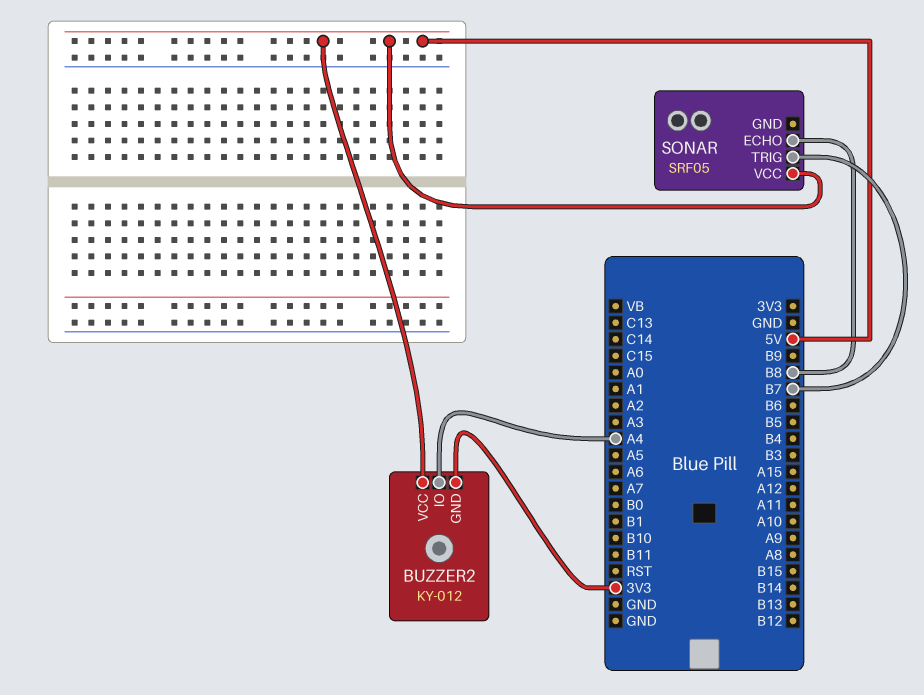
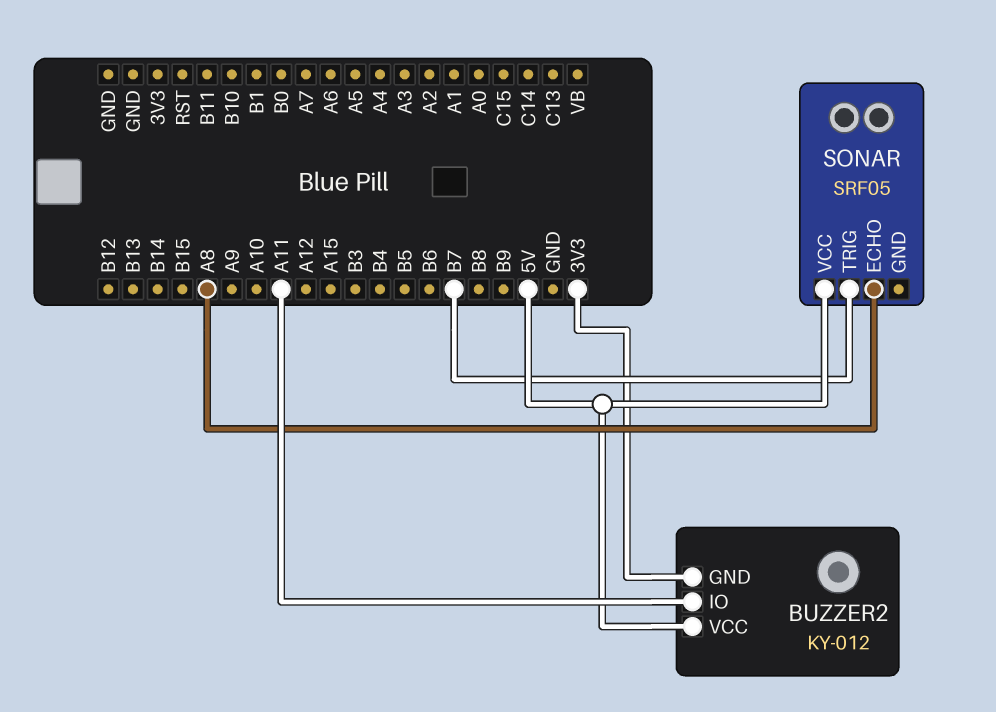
BUZZER2 pin IO: A4 -> A11
SONAR pin ECHO: B8 -> A8

